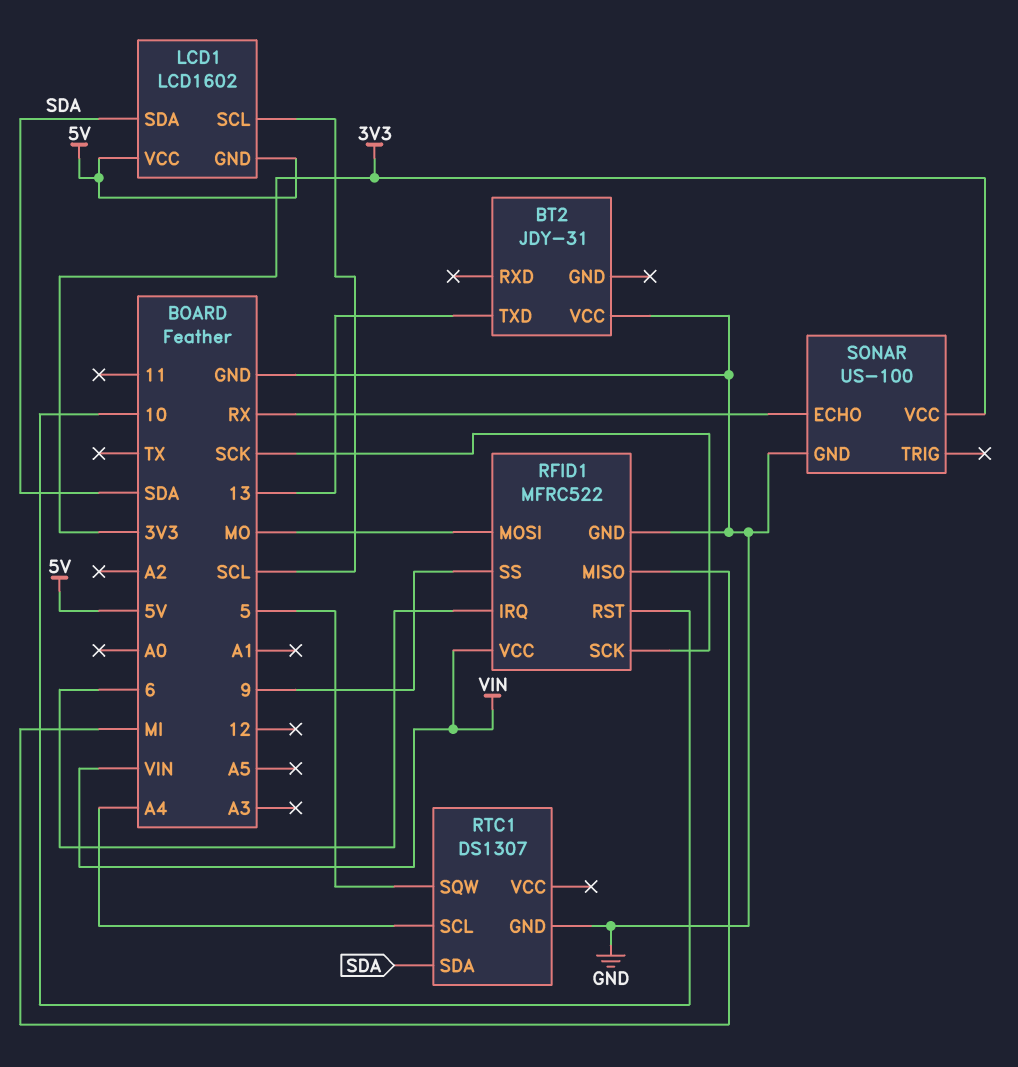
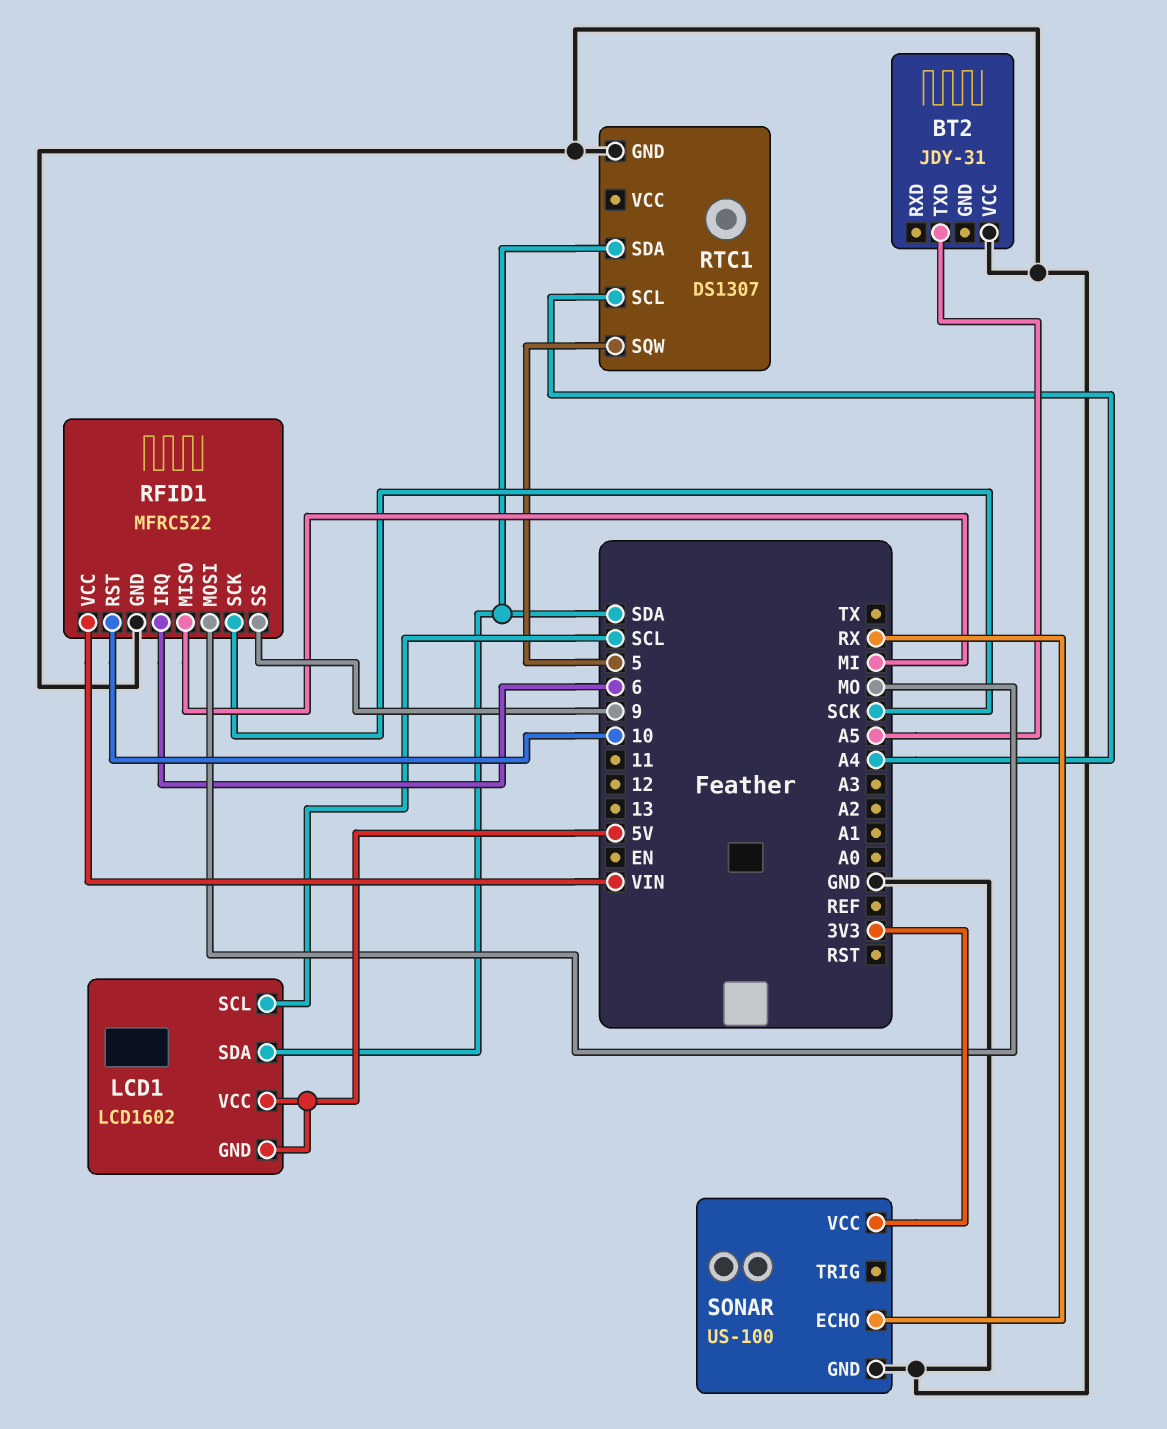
BT2 pin TXD: 13 -> A5

